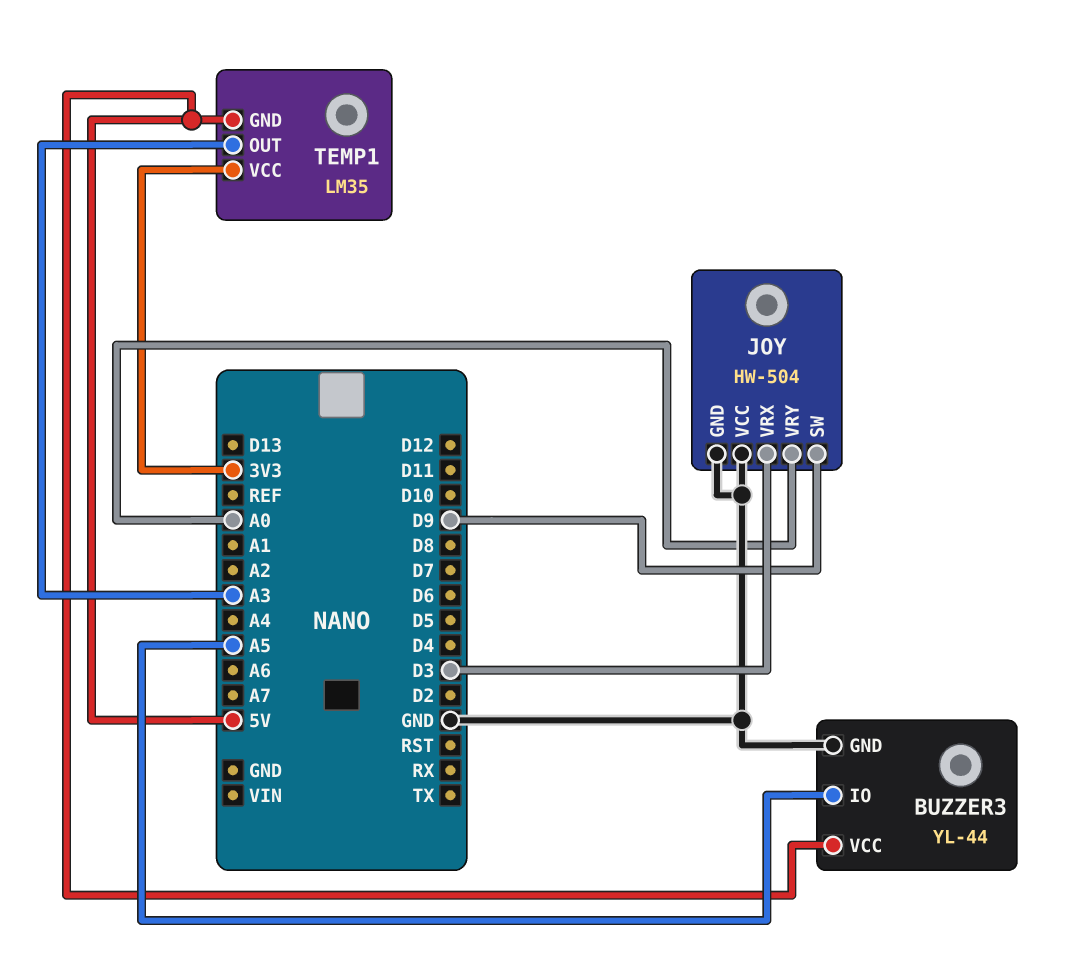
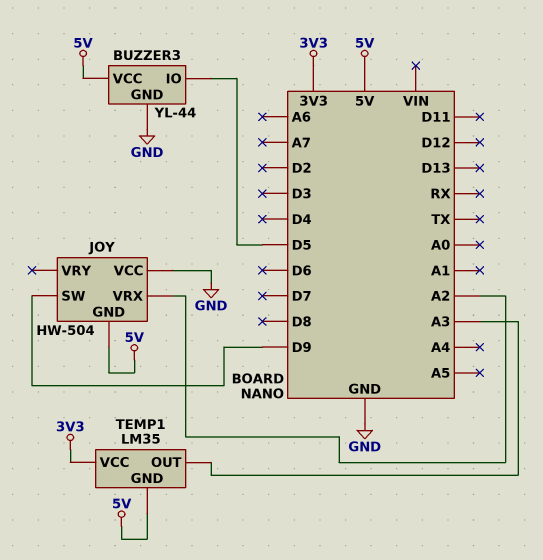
BUZZER3 pin IO: A5 -> D5
JOY pin GND: GND -> 5V
JOY pin VRX: D3 -> A2
JOY pin VRY: A0 -> none

